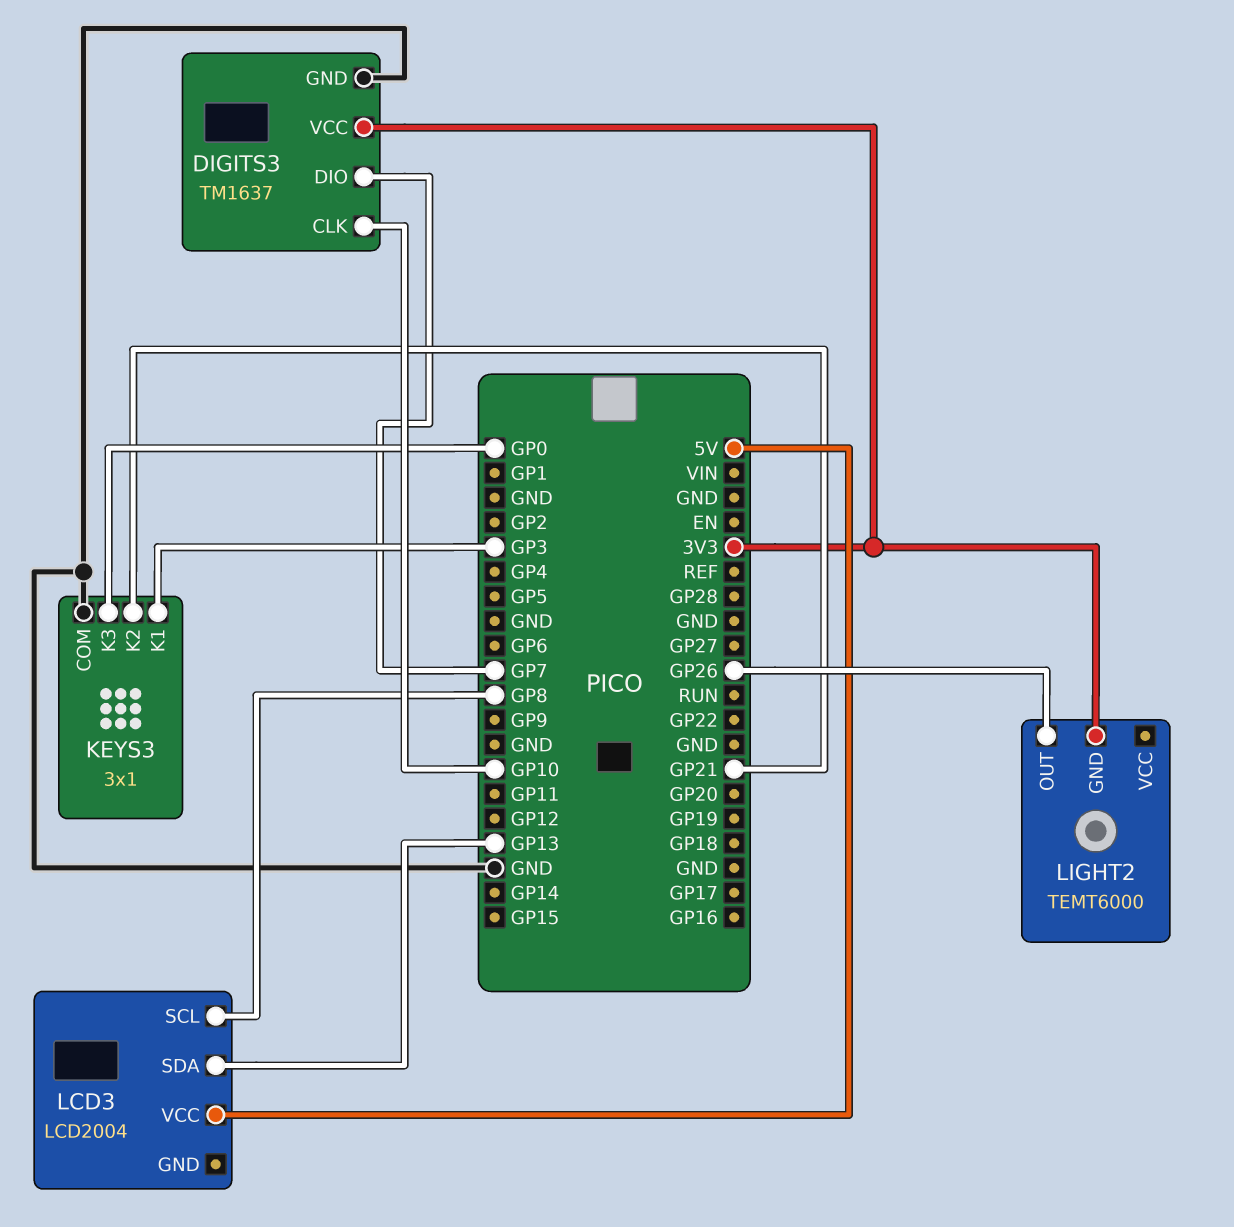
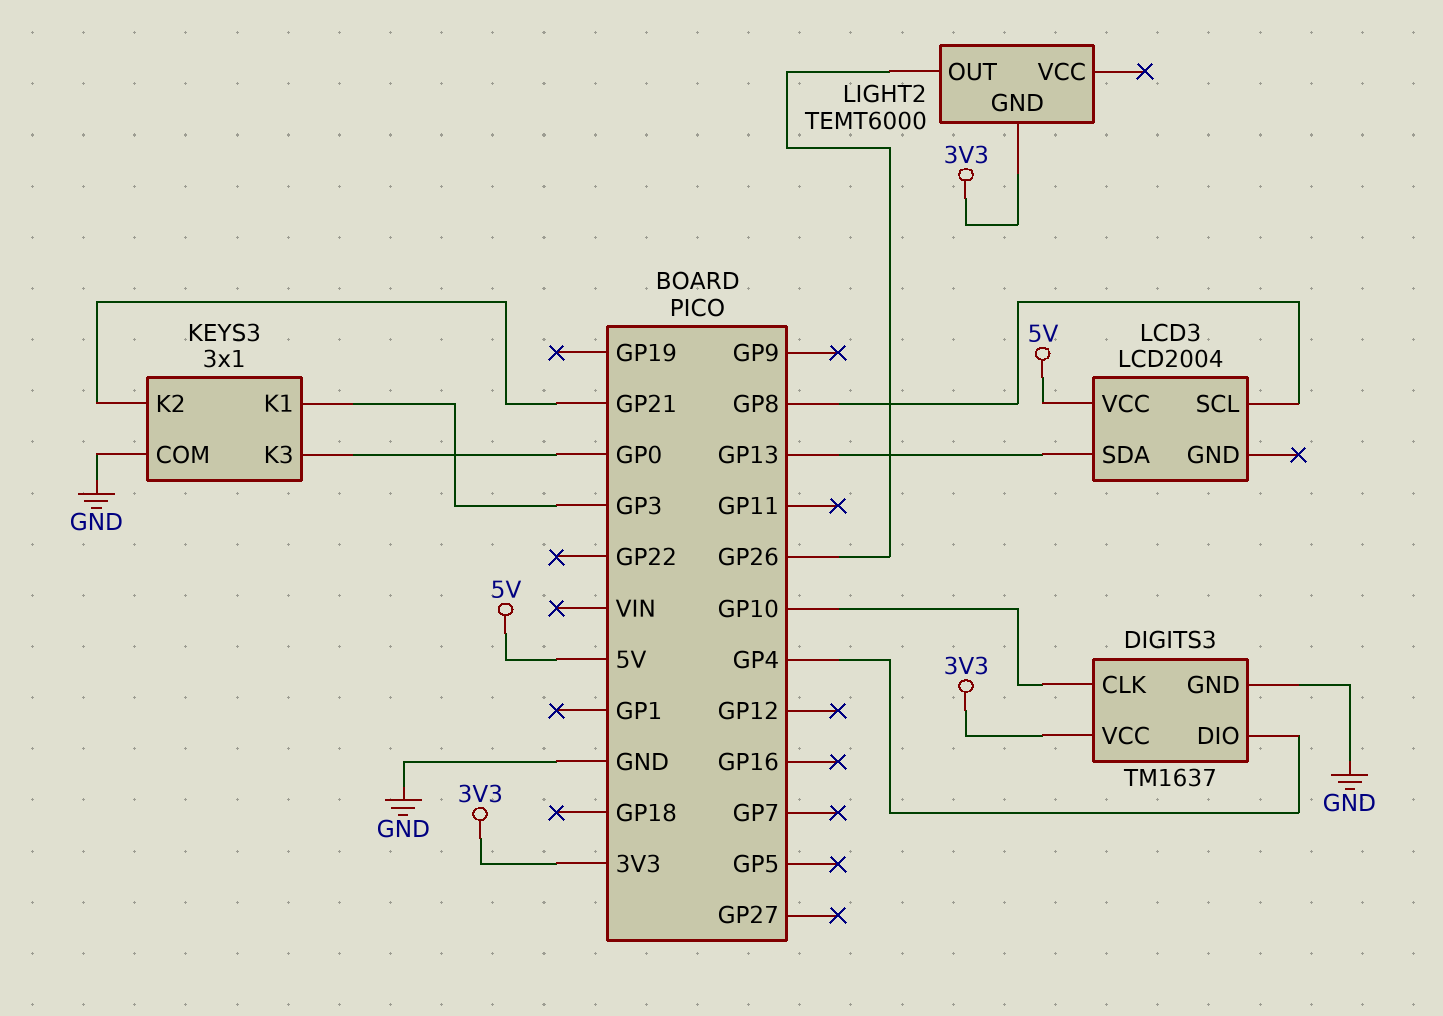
DIGITS3 pin DIO: GP7 -> GP4

